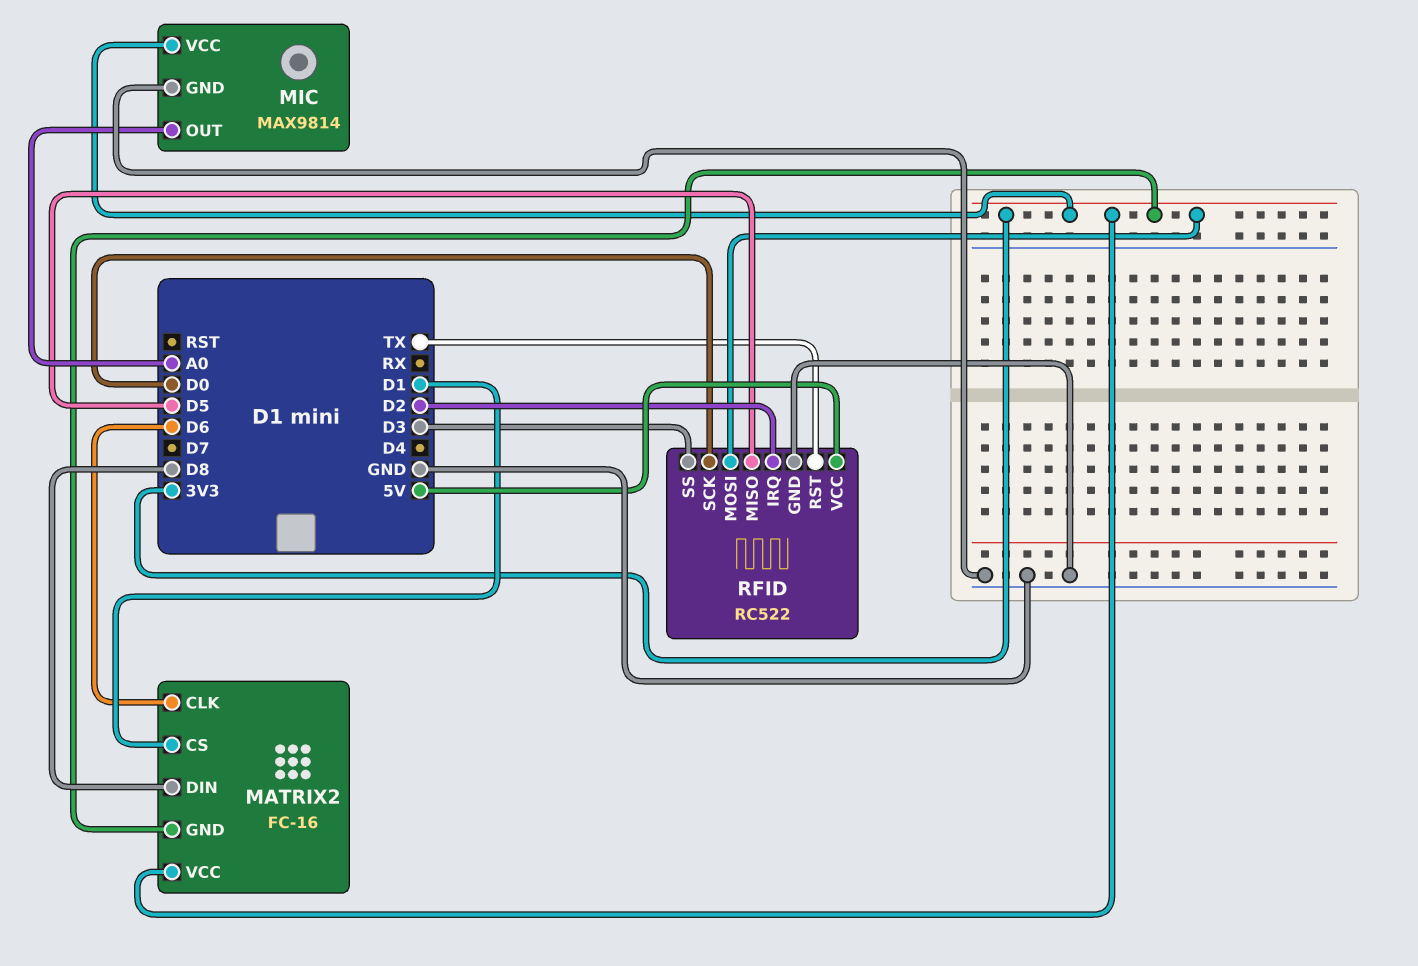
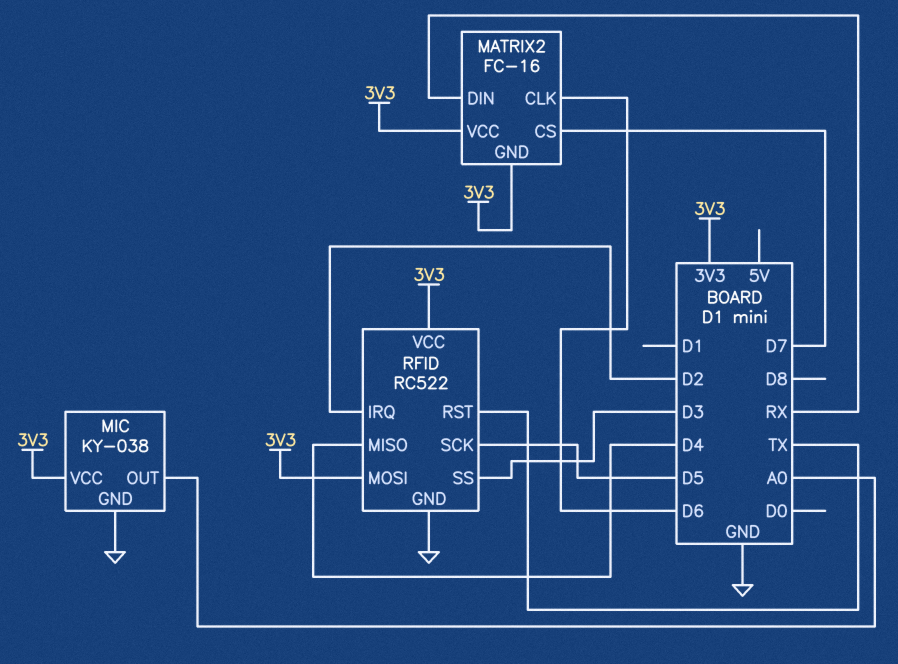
MATRIX2 pin CS: D1 -> D7
MATRIX2 pin DIN: D8 -> RX
MIC: MAX9814 -> KY-038
RFID pin MISO: D5 -> D4
RFID pin SCK: D0 -> D5
RFID pin VCC: 5V -> 3V3

